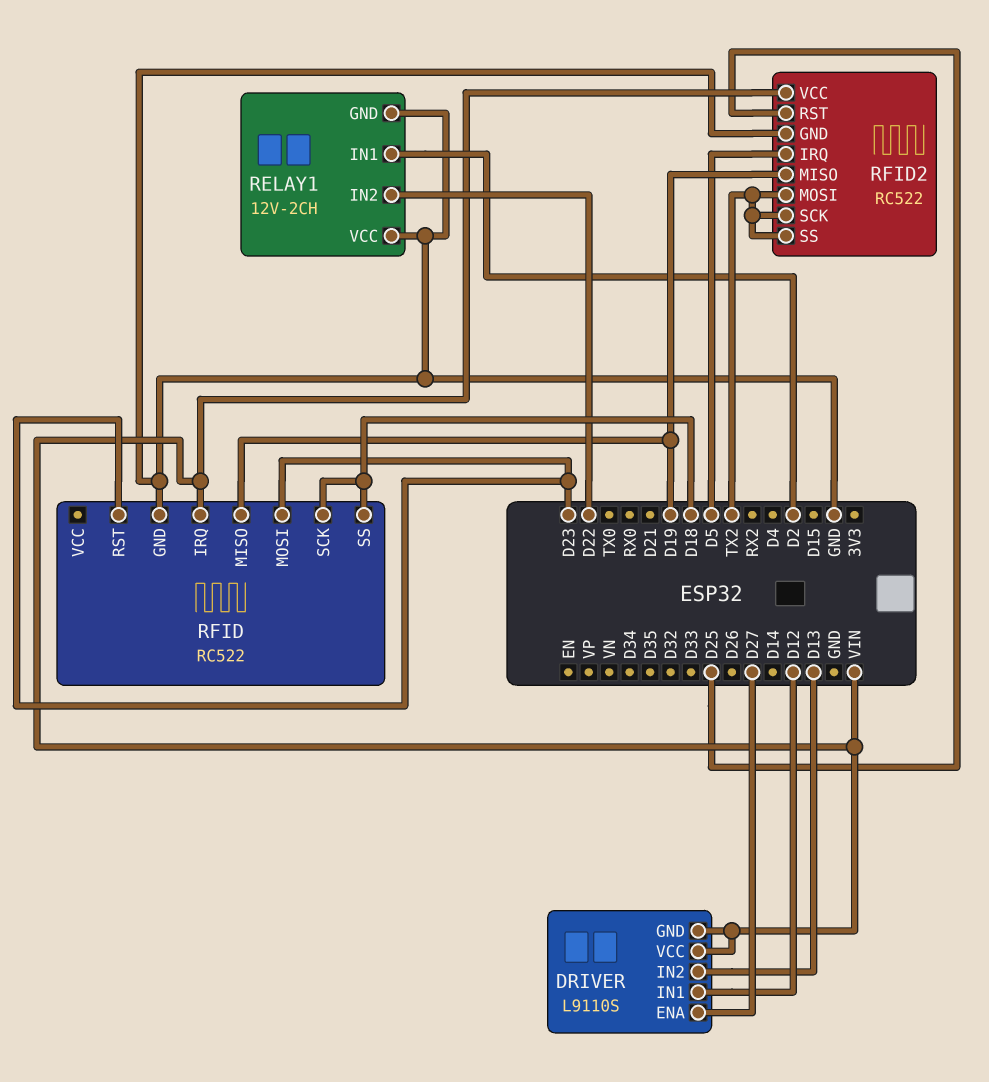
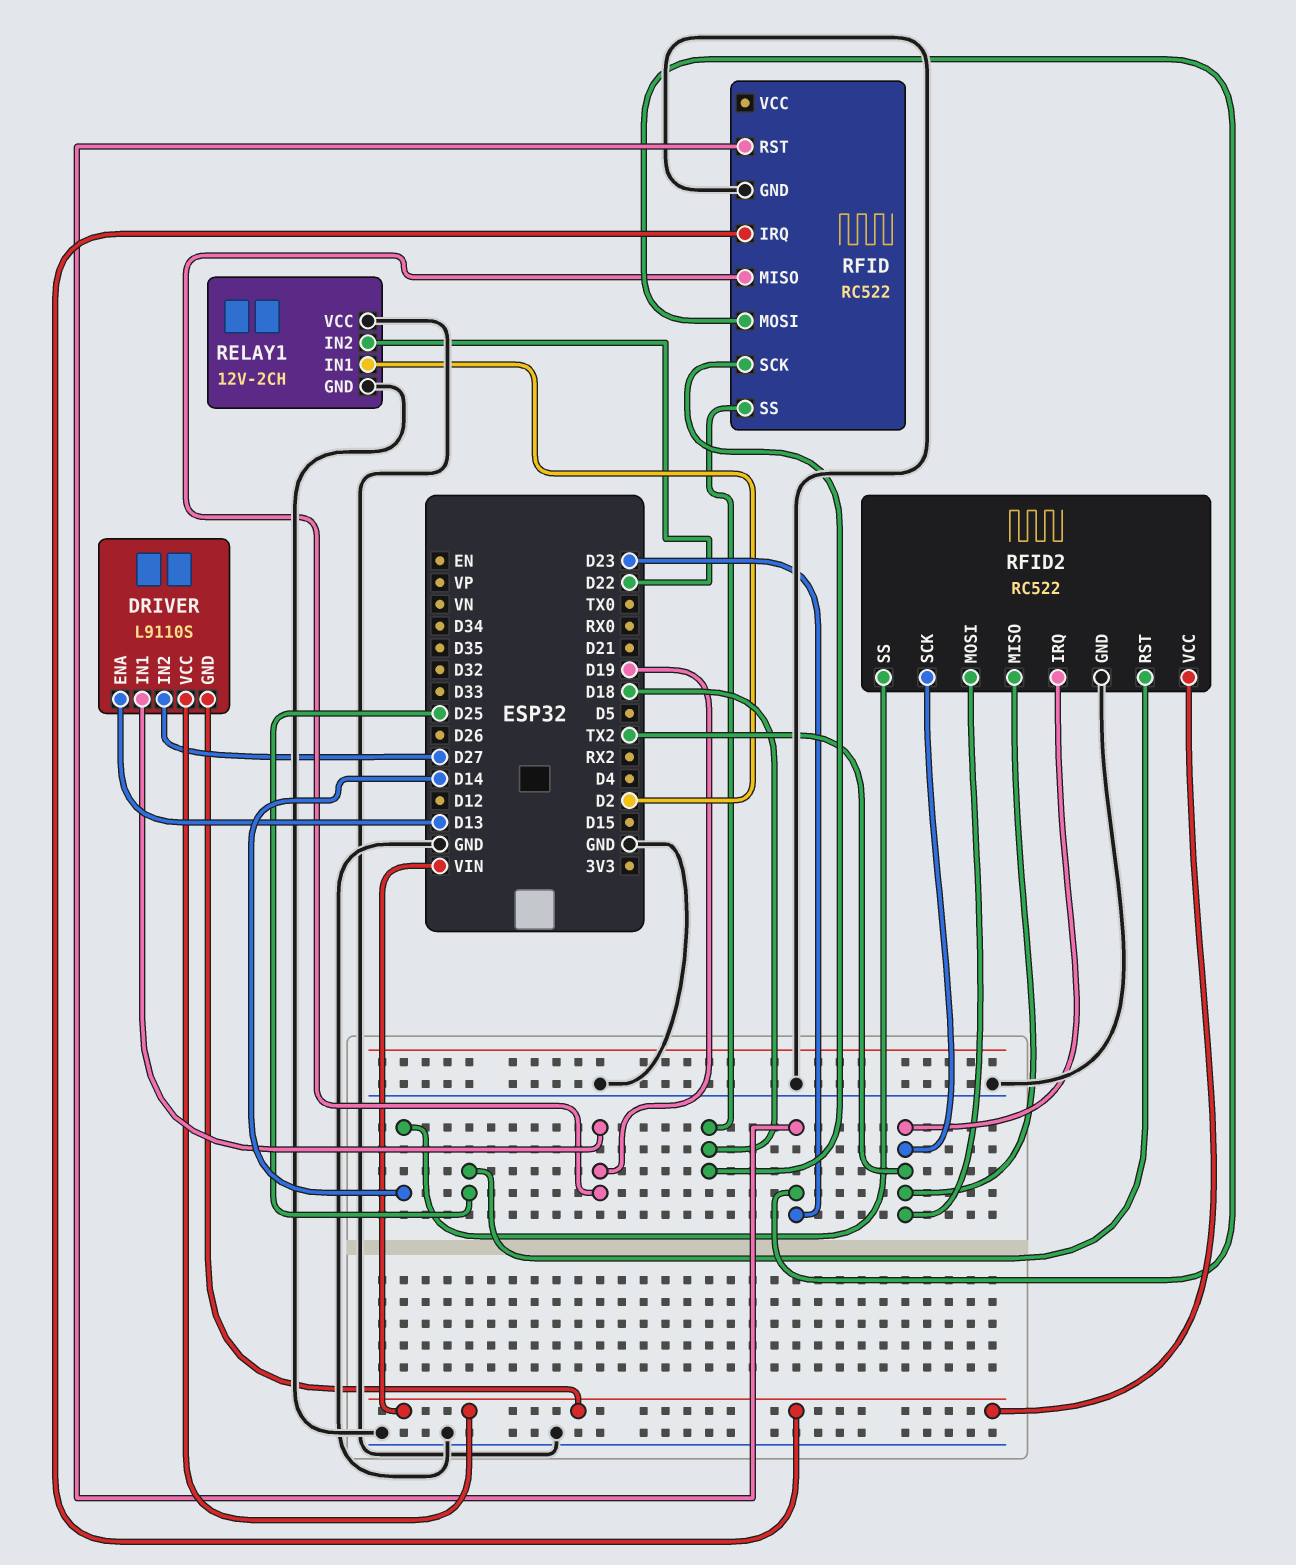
DRIVER pin ENA: D27 -> D13
DRIVER pin IN1: D12 -> D19
DRIVER pin IN2: D13 -> D27
RFID2 pin IRQ: D5 -> TX2
RFID2 pin MISO: D19 -> TX2
RFID2 pin SS: TX2 -> D14

